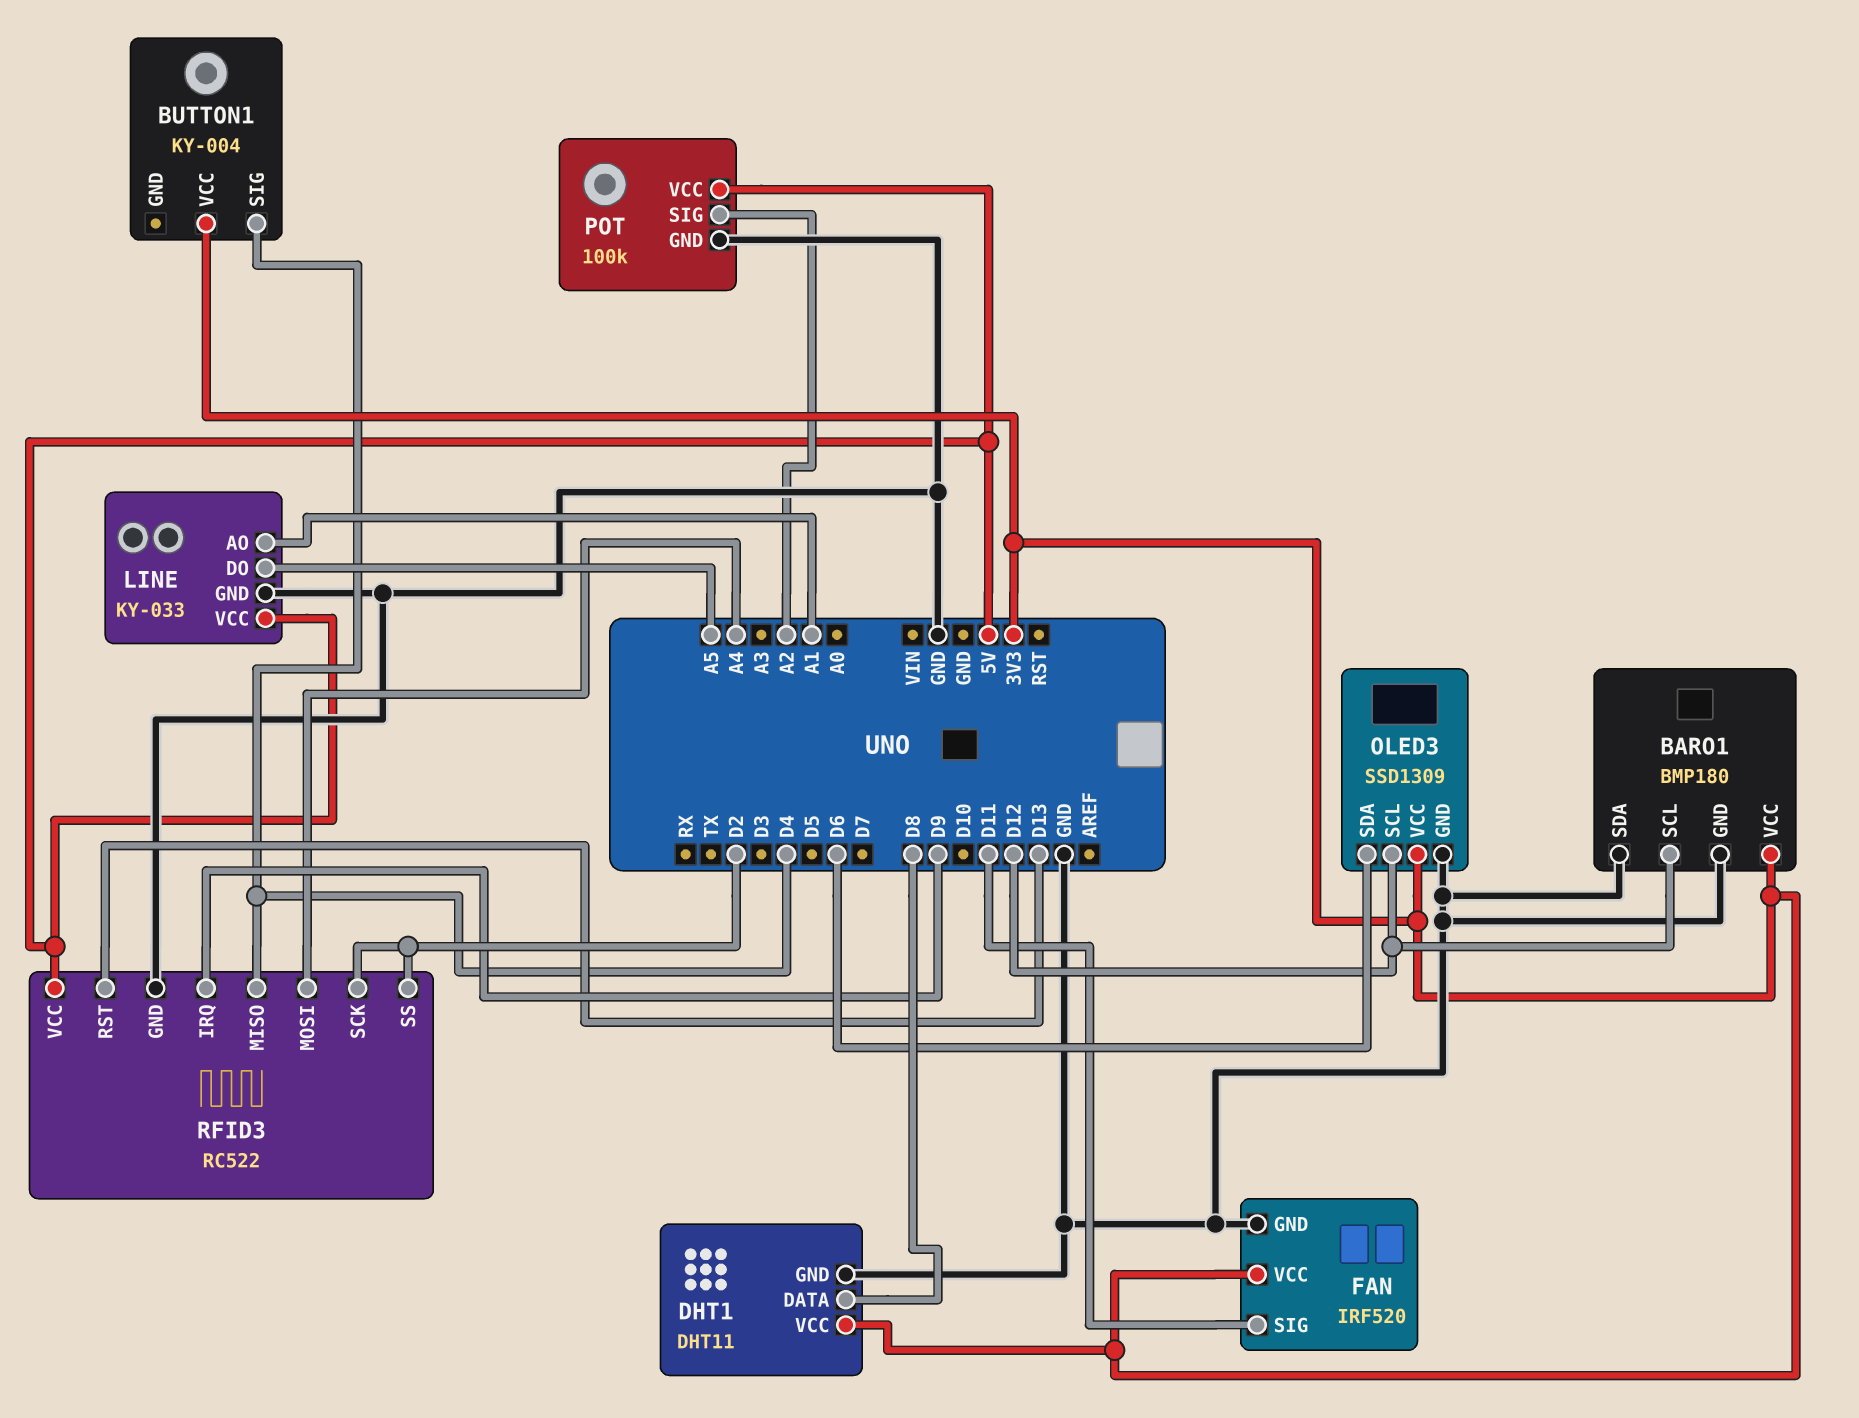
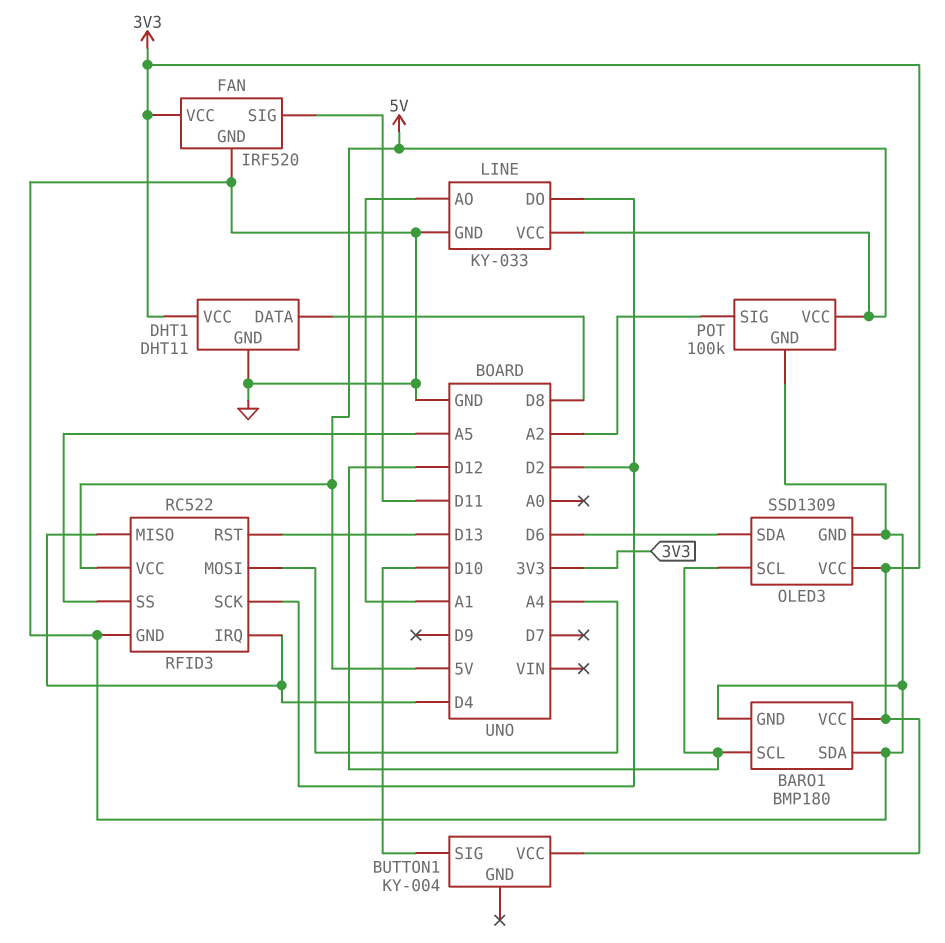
BUTTON1 pin SIG: D4 -> D10
LINE pin DO: A5 -> D2
RFID3 pin IRQ: D9 -> D4
RFID3 pin SS: D2 -> A5

